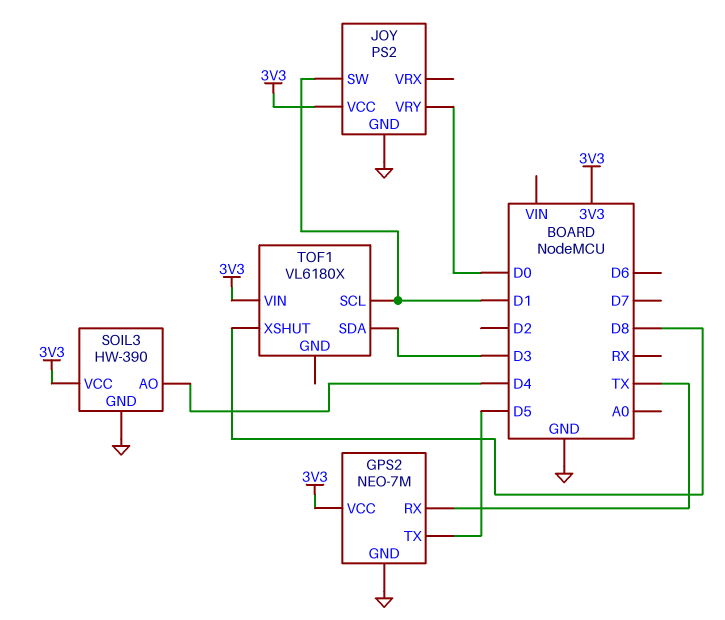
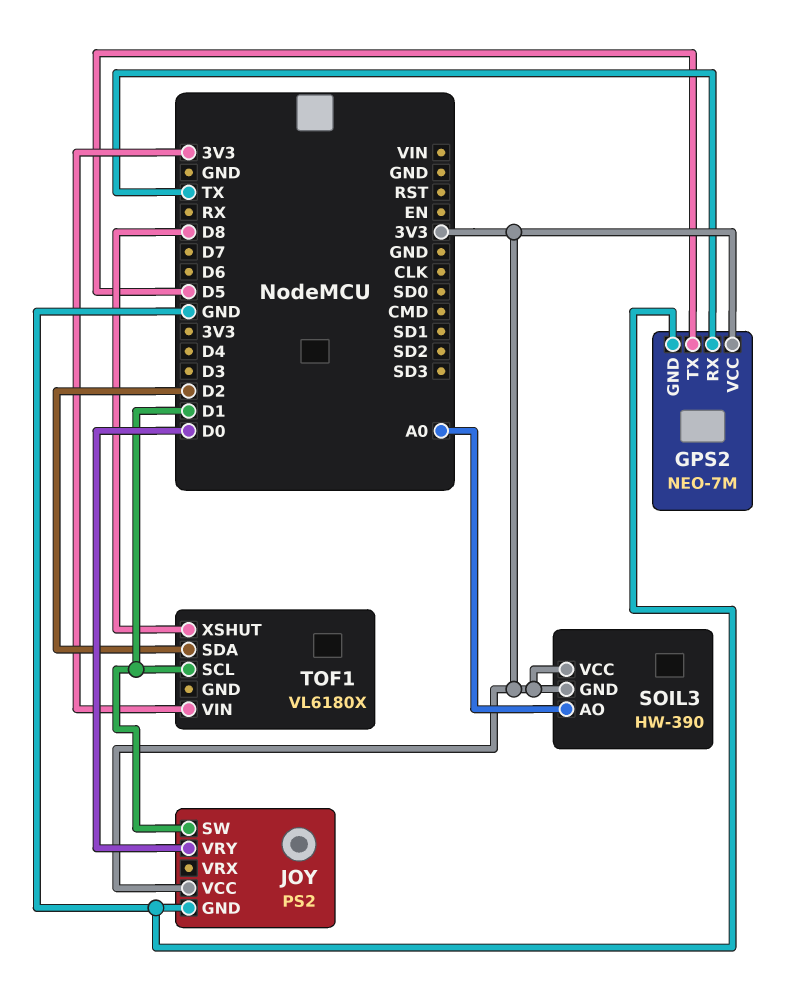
SOIL3 pin AO: D4 -> A0
SOIL3 pin GND: GND -> 3V3
TOF1 pin SDA: D3 -> D2

